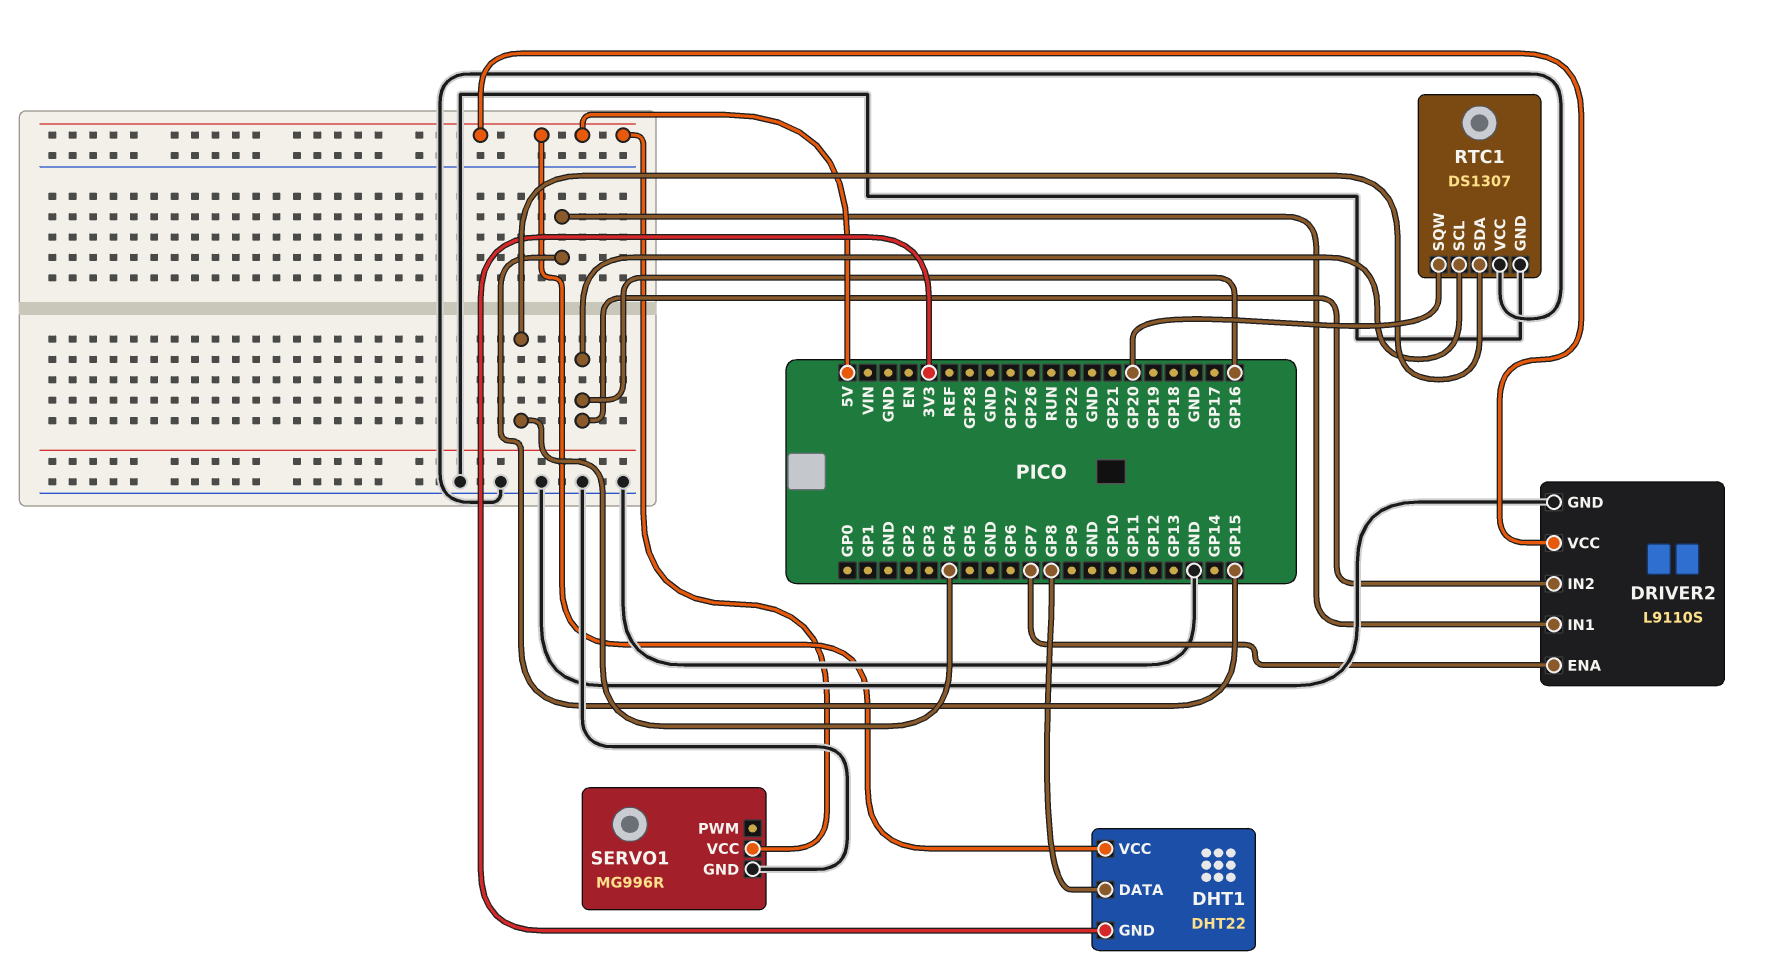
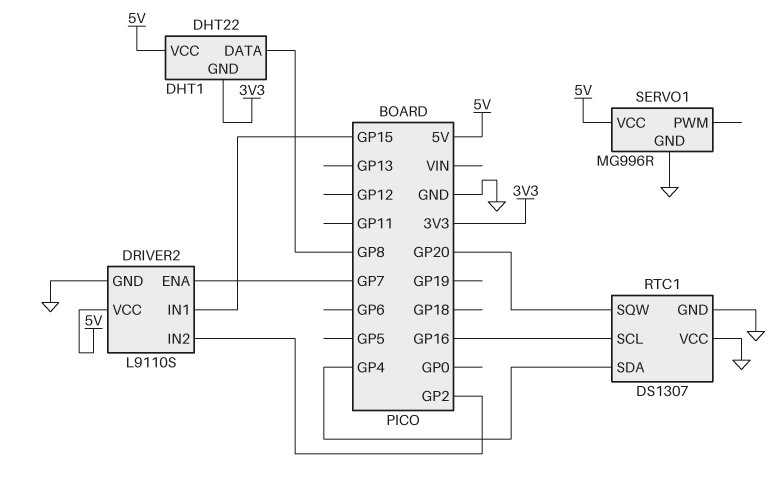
DRIVER2 pin IN2: GP16 -> GP2

